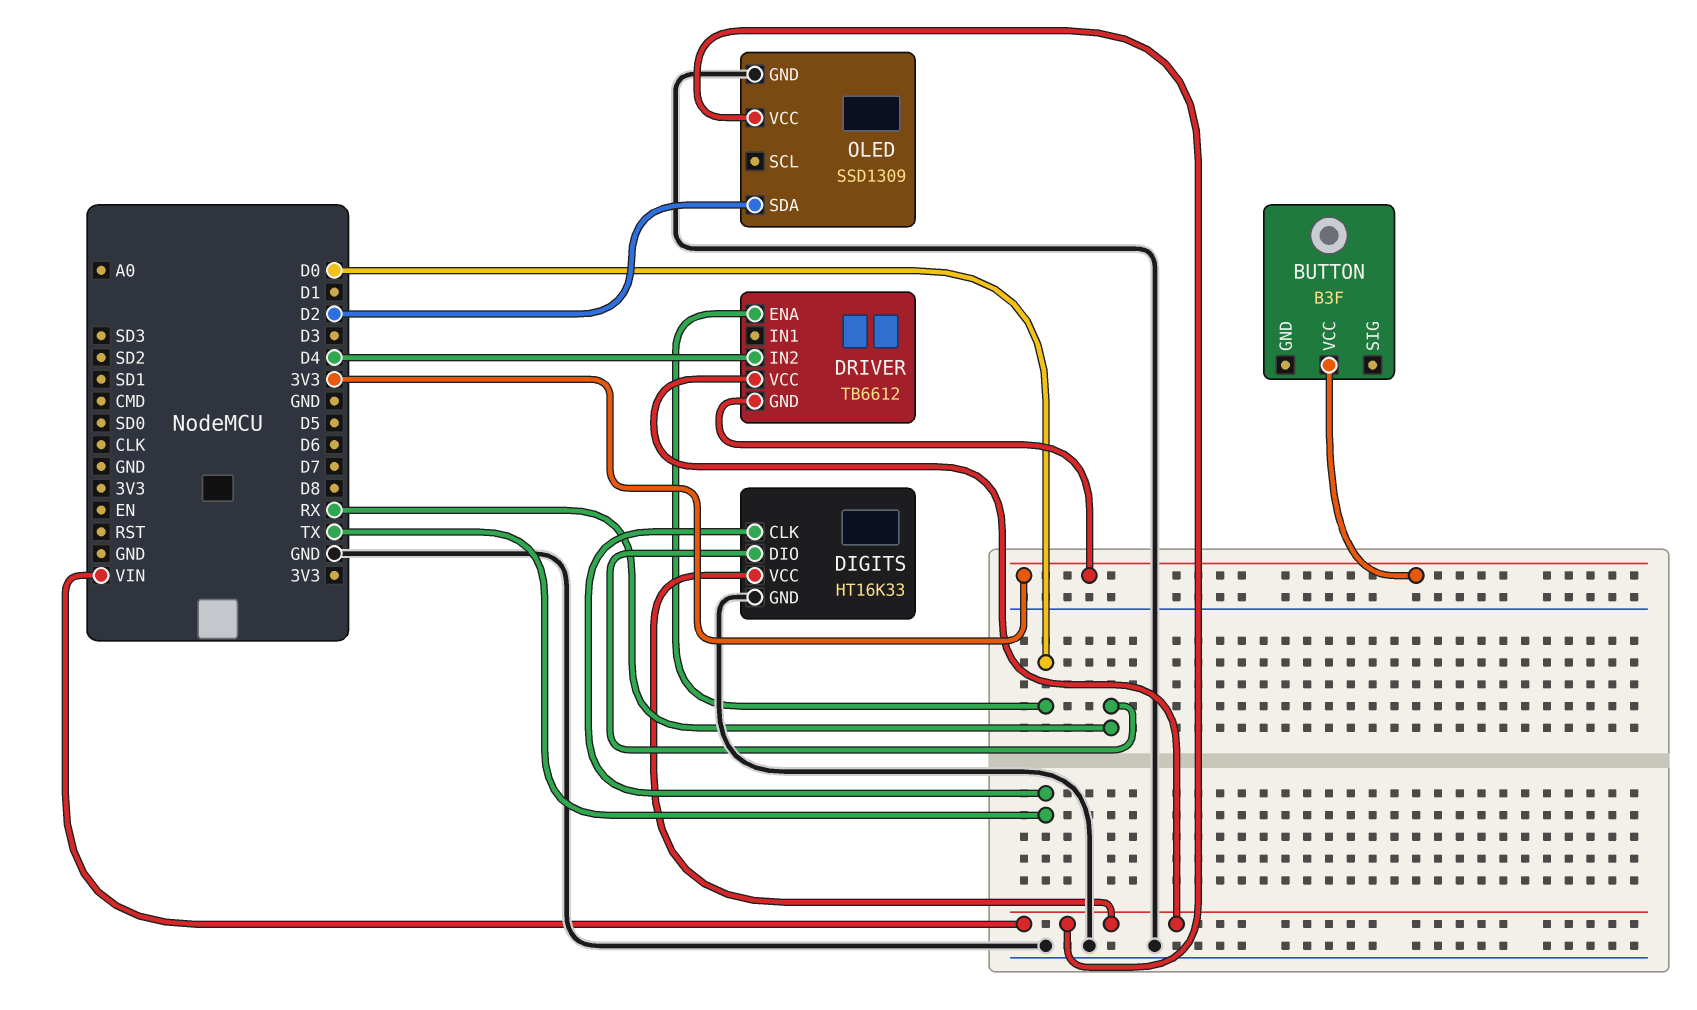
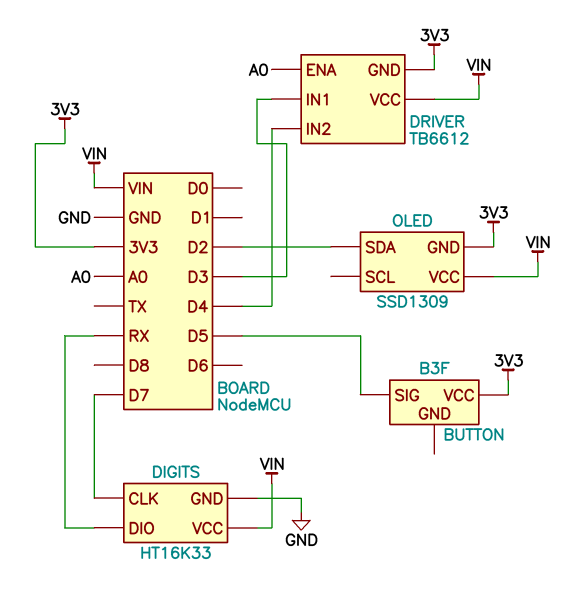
BUTTON pin SIG: none -> D5
DIGITS pin CLK: TX -> D7
DRIVER pin ENA: D0 -> A0
DRIVER pin IN1: none -> D3
OLED pin GND: GND -> 3V3

